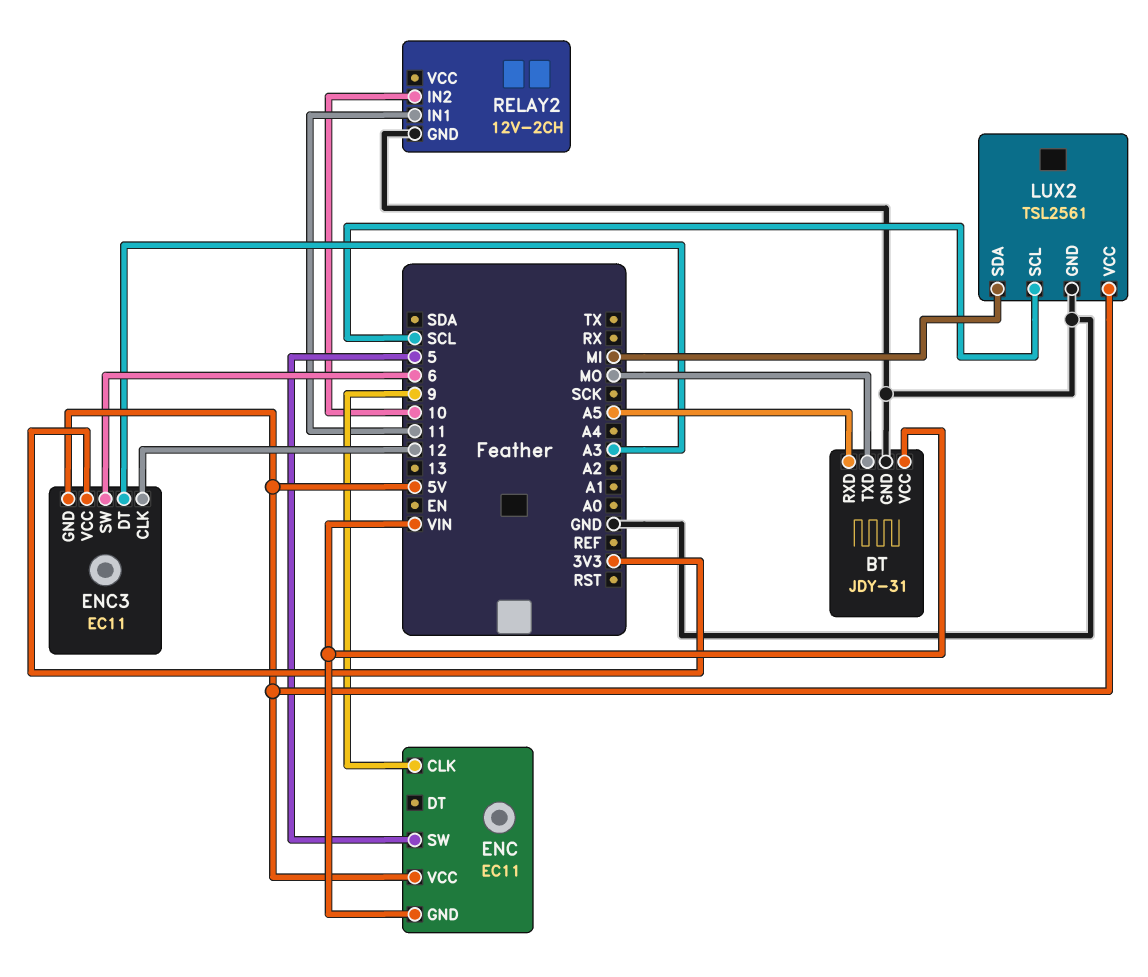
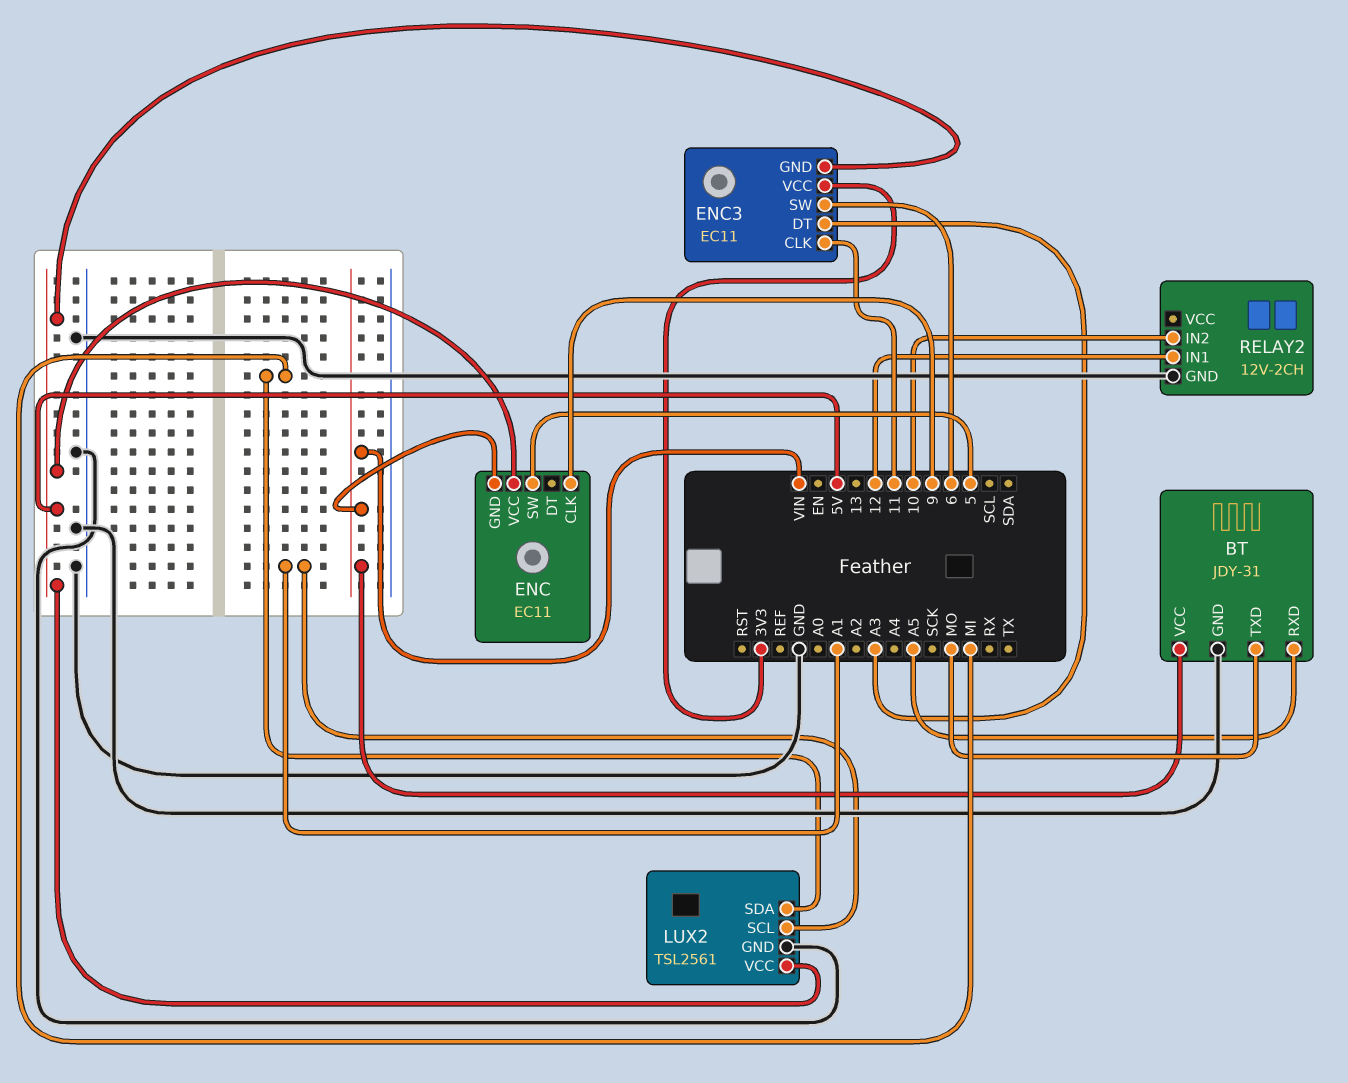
ENC3 pin CLK: 12 -> 11
LUX2 pin SCL: SCL -> A1
RELAY2 pin IN1: 11 -> 12

